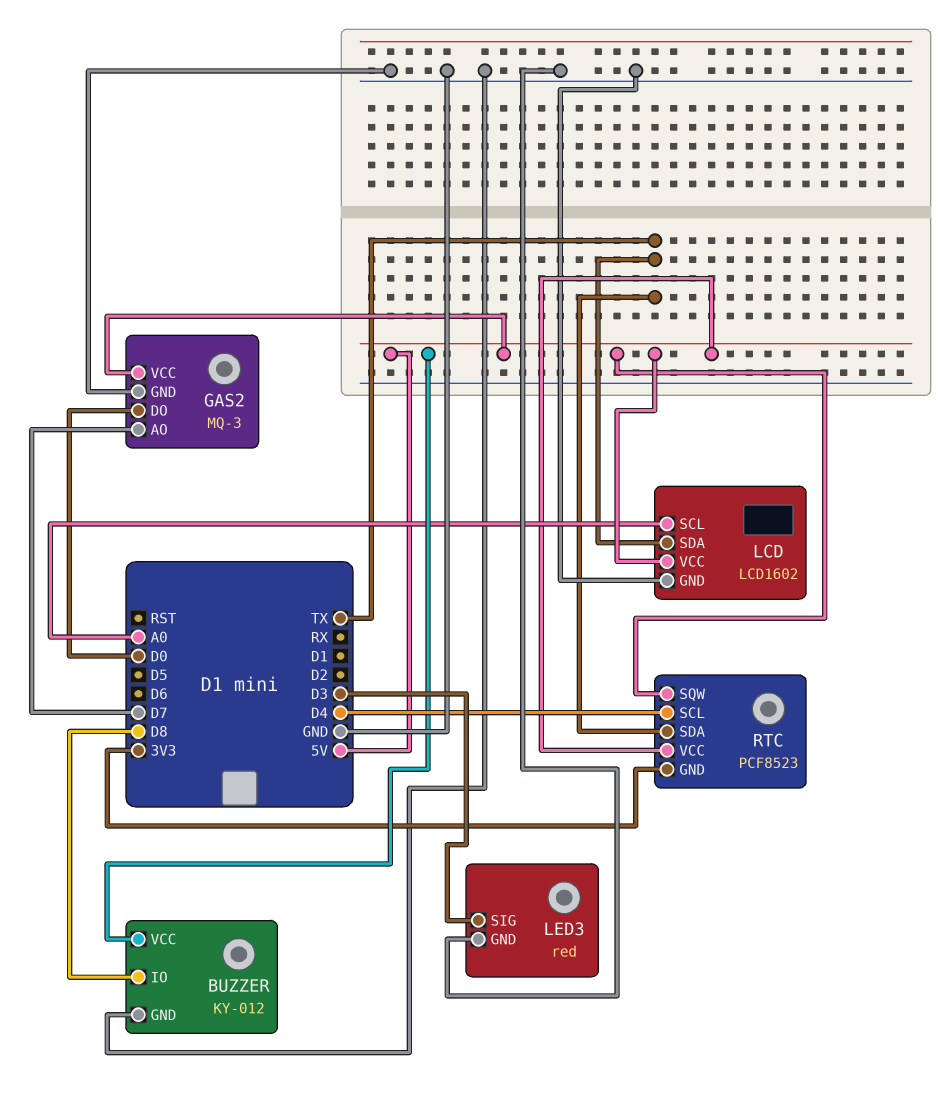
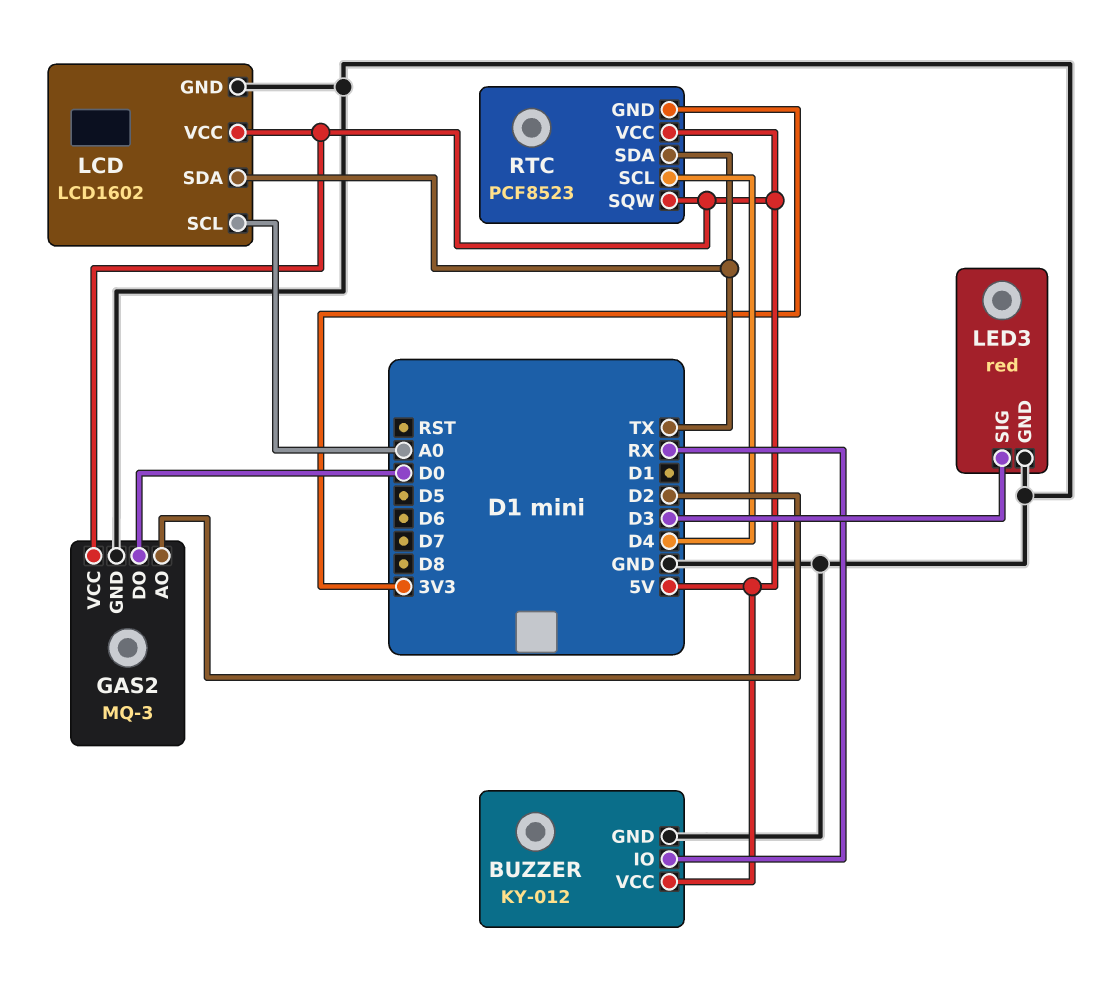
BUZZER pin IO: D8 -> RX
GAS2 pin AO: D7 -> D2

